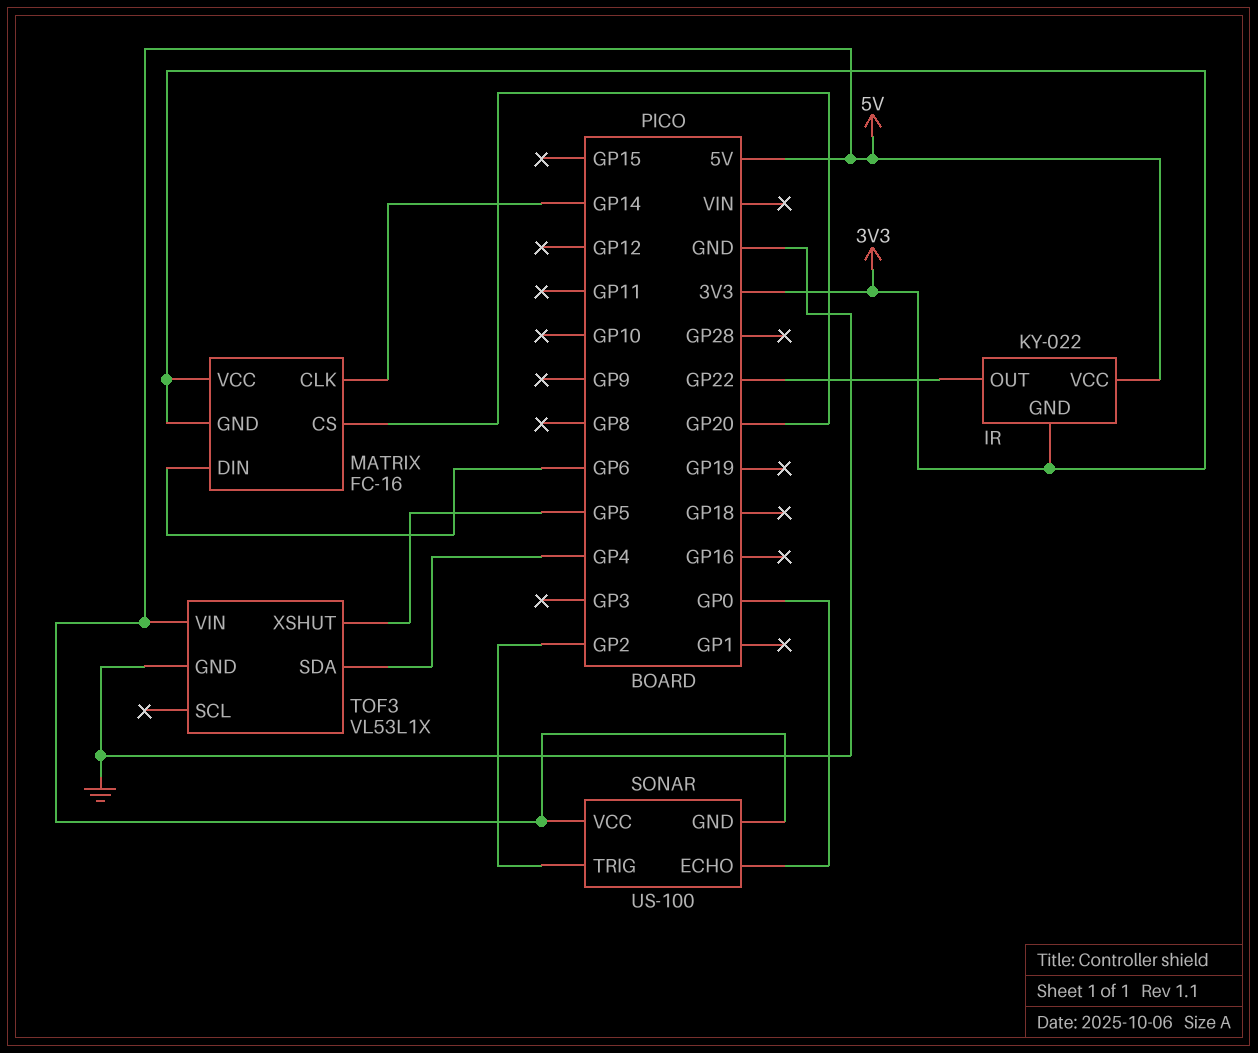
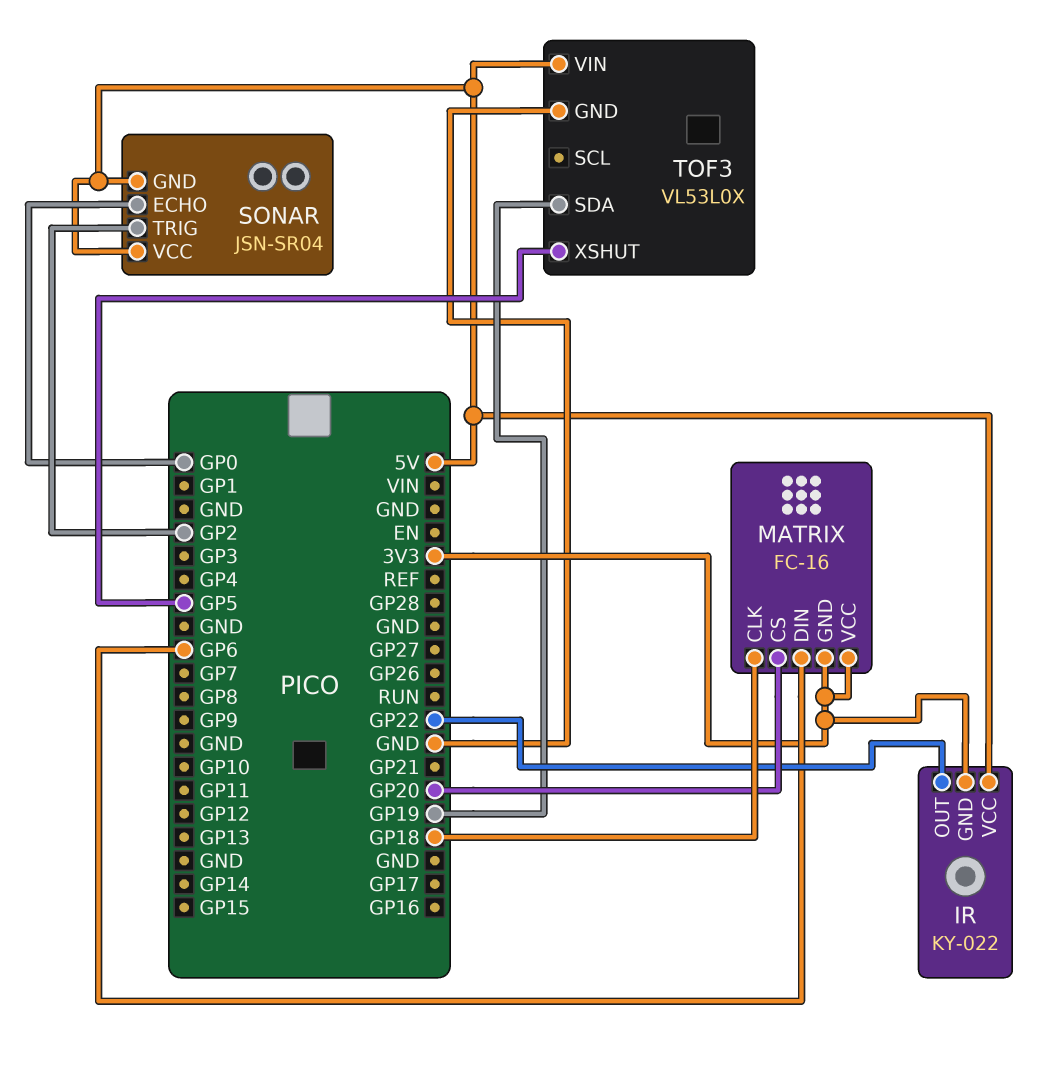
MATRIX pin CLK: GP14 -> GP18
SONAR: US-100 -> JSN-SR04
TOF3: VL53L1X -> VL53L0X
TOF3 pin SDA: GP4 -> GP19

